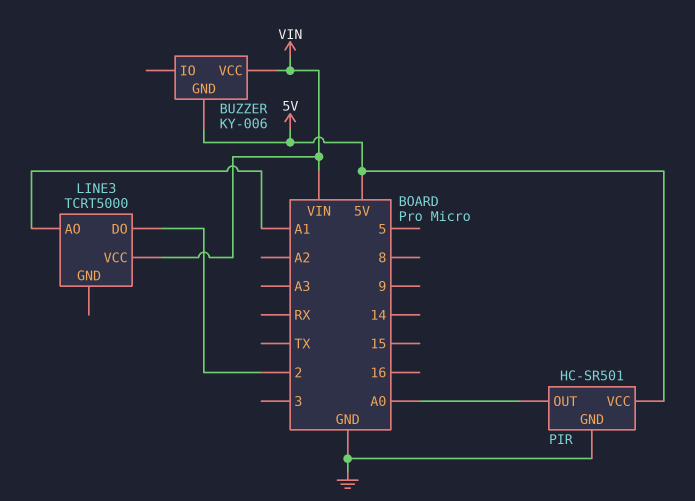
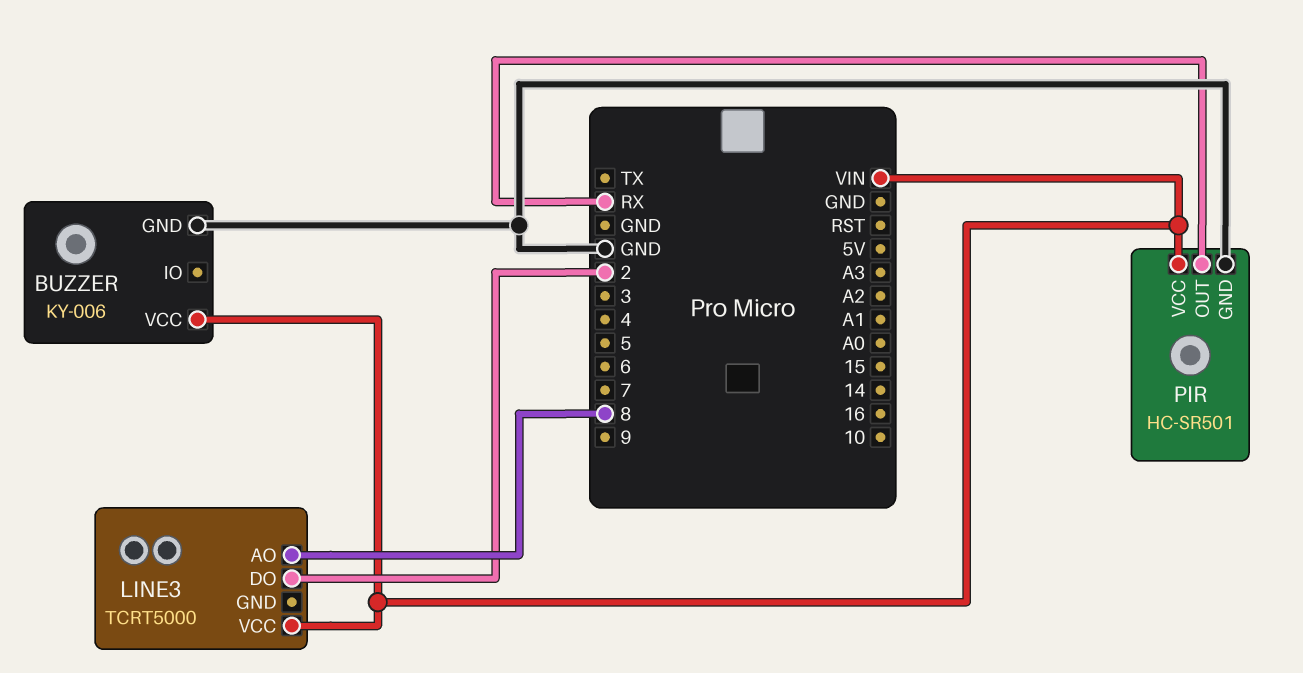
BUZZER pin GND: 5V -> GND
LINE3 pin AO: A1 -> 8
PIR pin OUT: A0 -> RX
PIR pin VCC: 5V -> VIN

